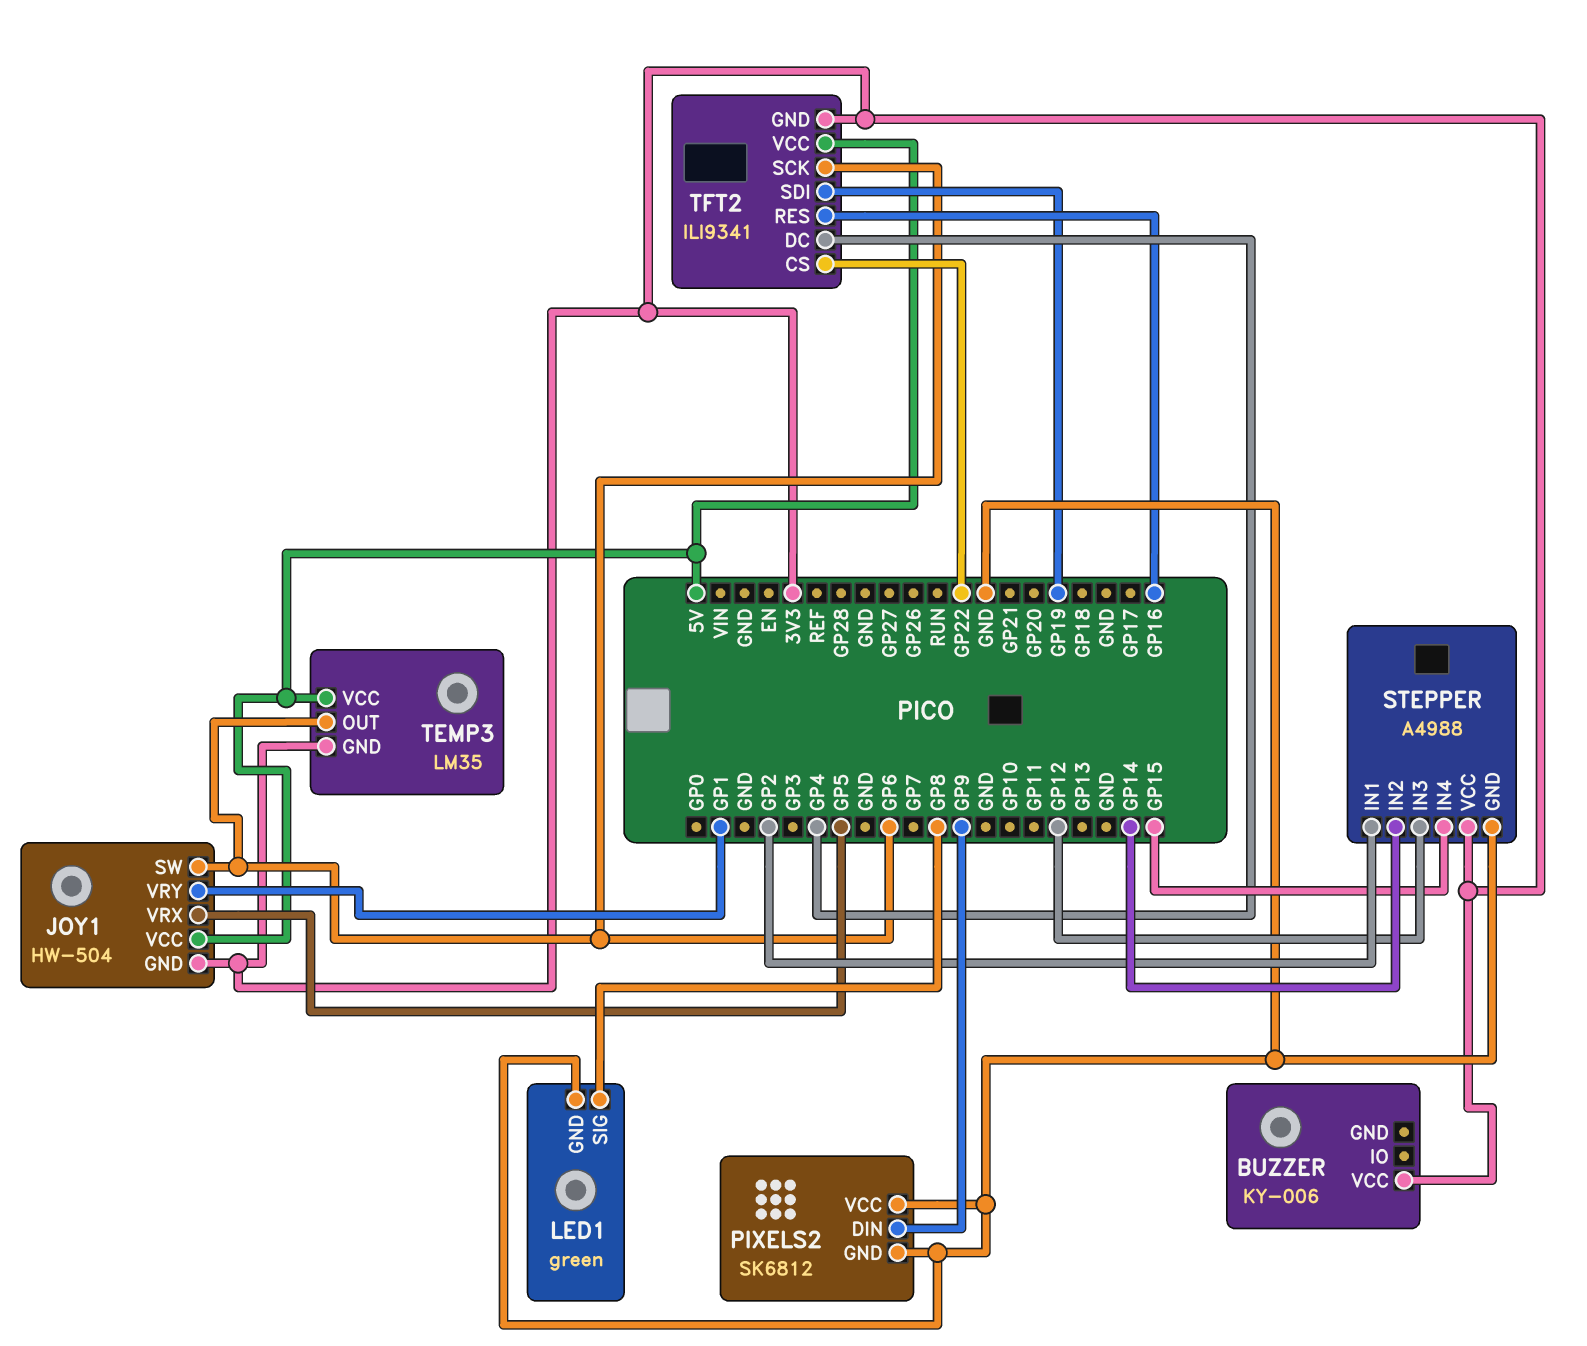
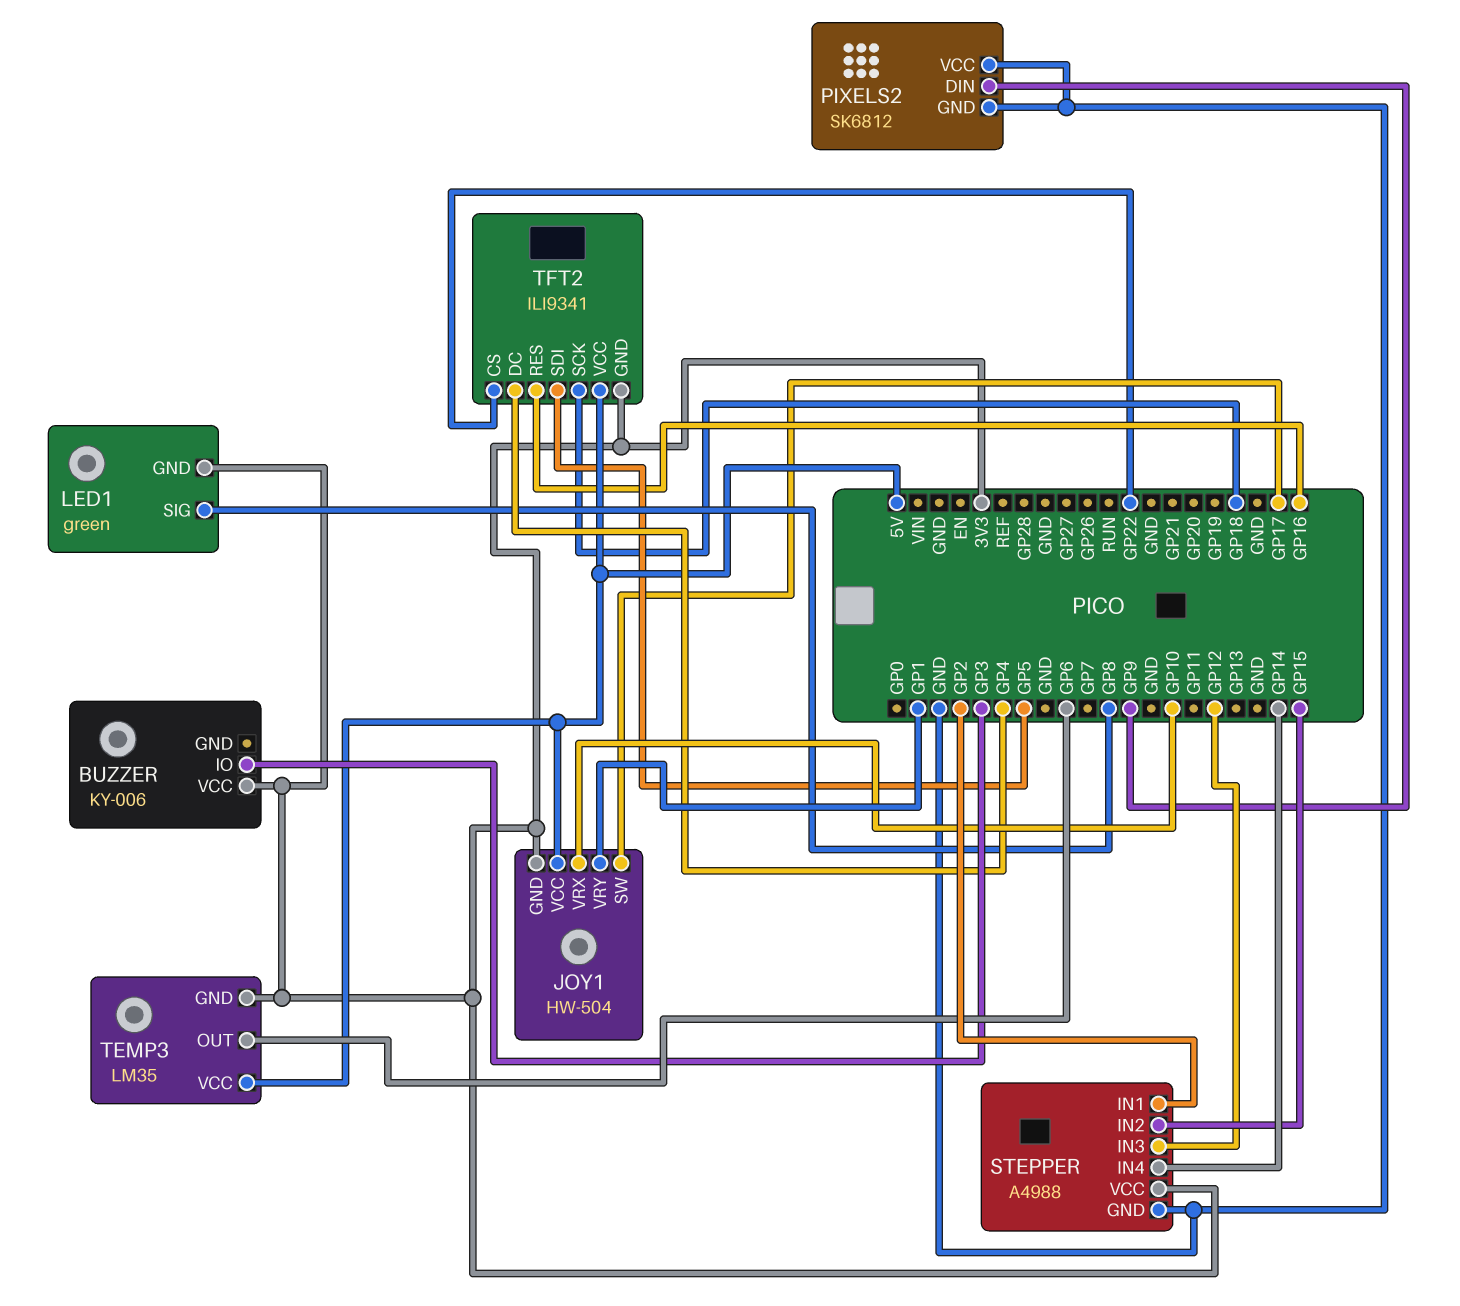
BUZZER pin IO: none -> GP3
JOY1 pin SW: GP6 -> GP17
JOY1 pin VRX: GP5 -> GP10
LED1 pin GND: GND -> 3V3
STEPPER pin IN2: GP14 -> GP15
STEPPER pin IN4: GP15 -> GP14
TFT2 pin SCK: GP6 -> GP18
TFT2 pin SDI: GP19 -> GP5

